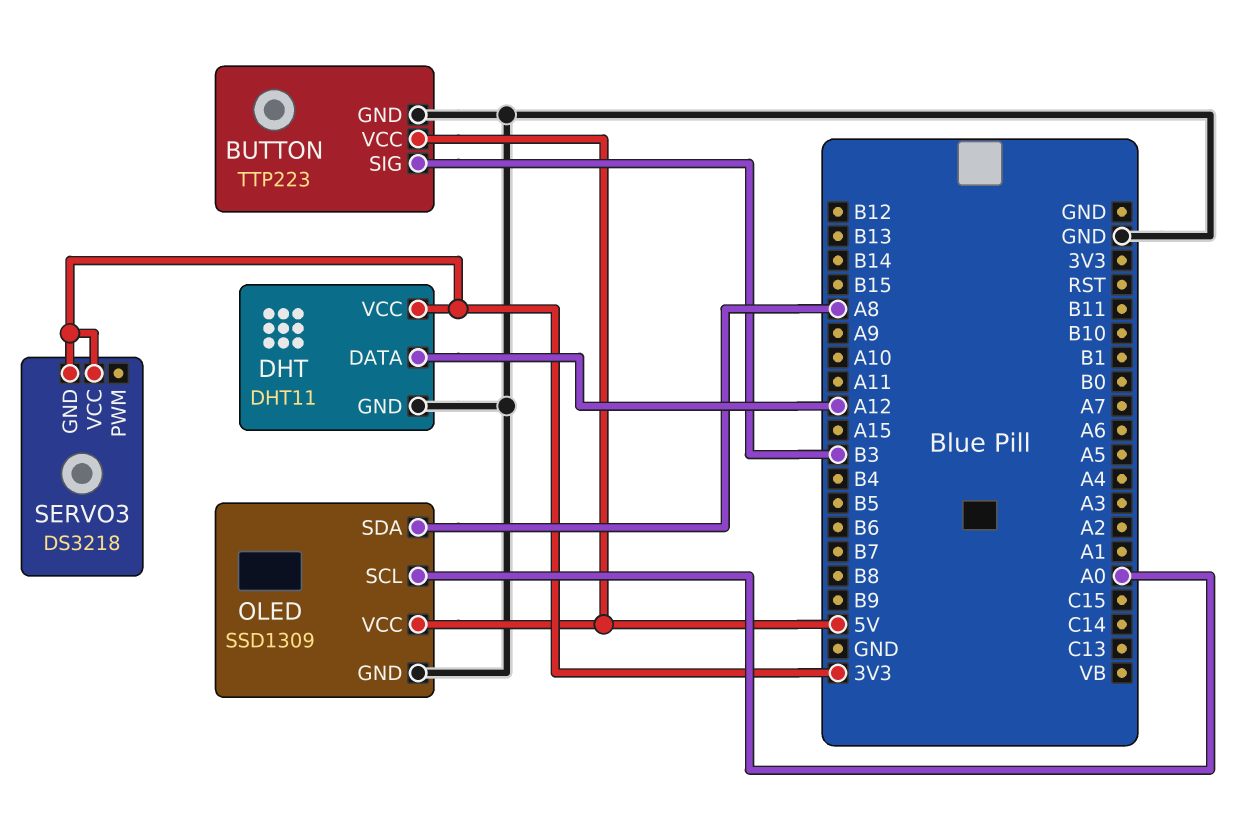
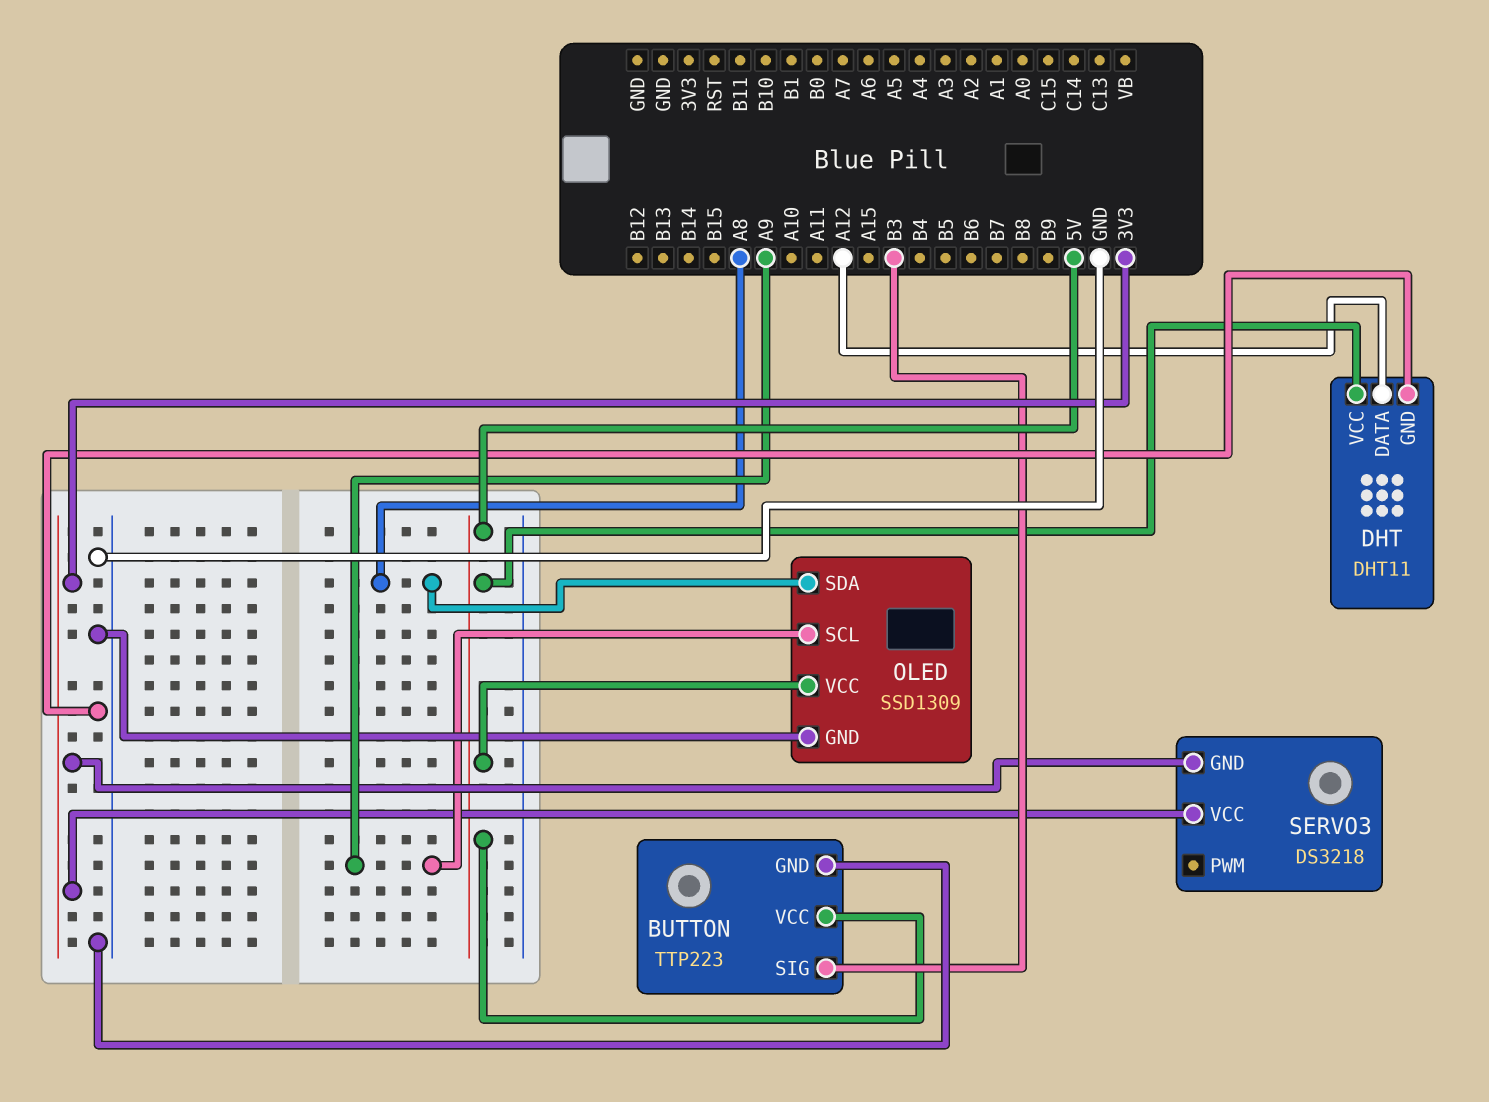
DHT pin VCC: 3V3 -> 5V
OLED pin SCL: A0 -> A9

